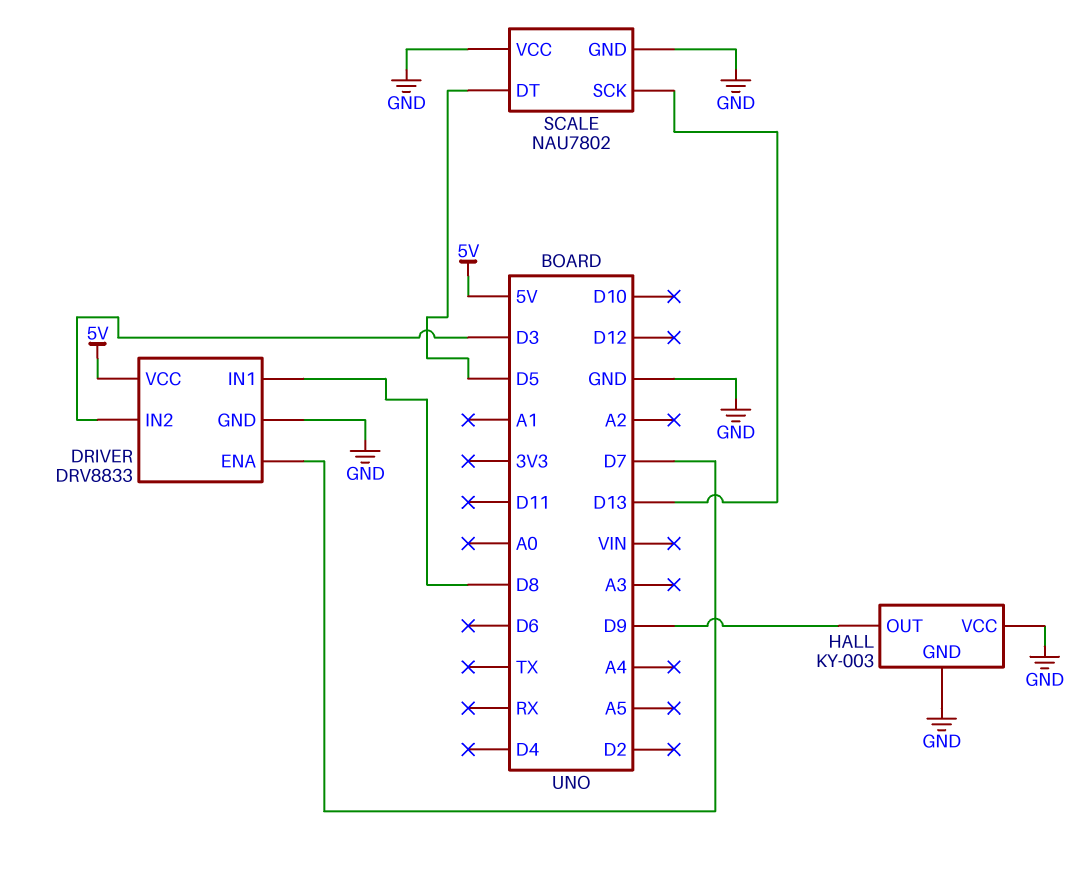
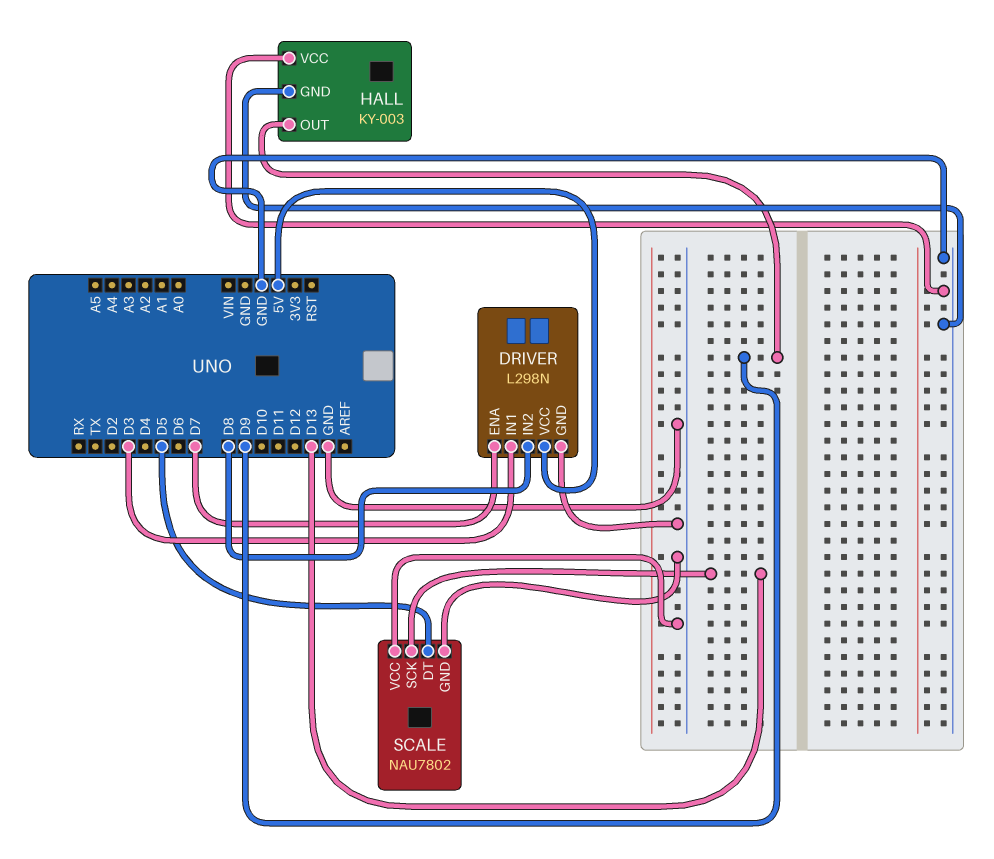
DRIVER: DRV8833 -> L298N
DRIVER pin IN1: D8 -> D3
DRIVER pin IN2: D3 -> D8

